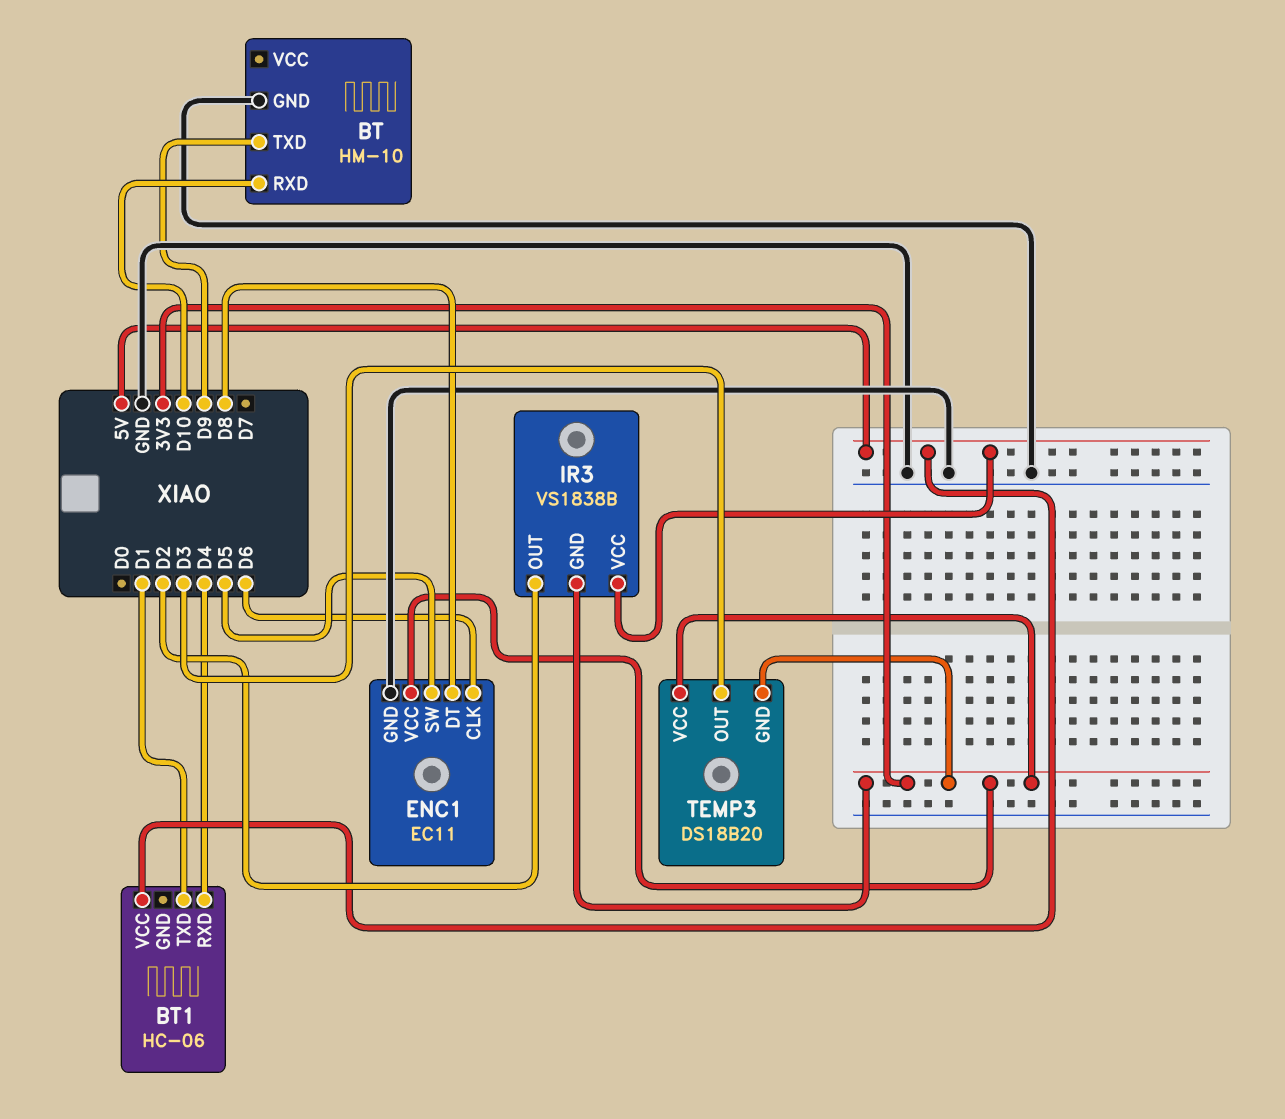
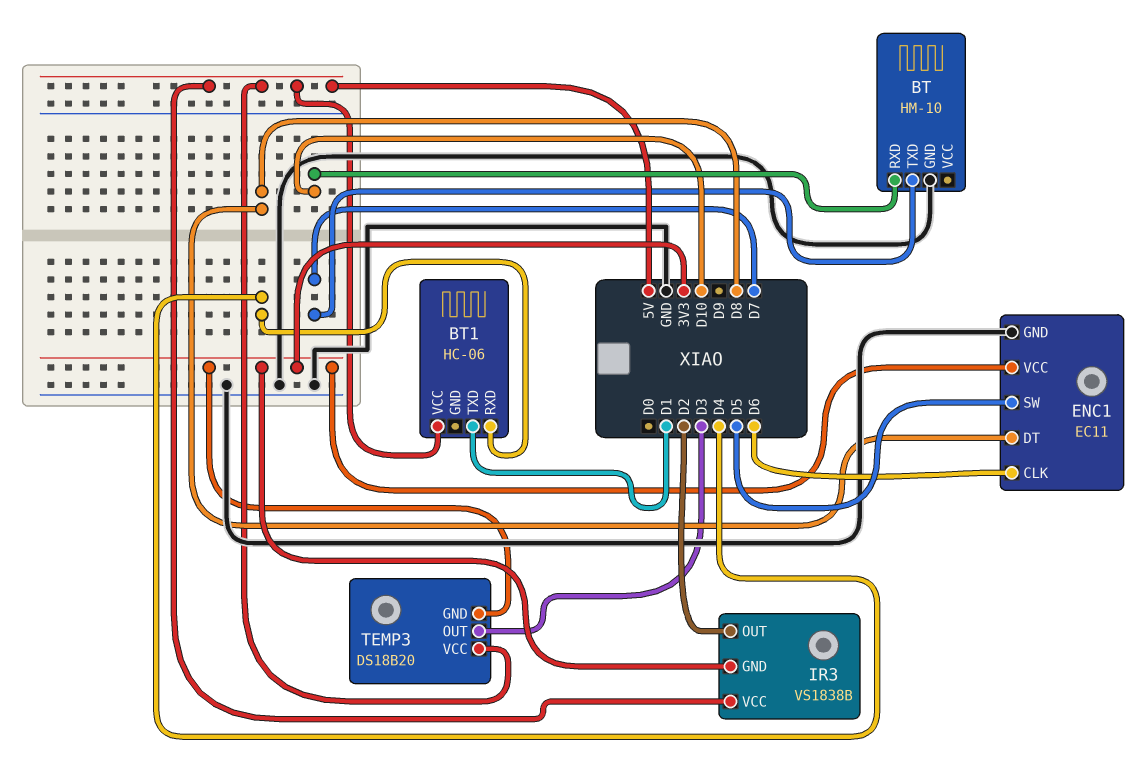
BT pin TXD: D9 -> D7
TEMP3 pin VCC: 3V3 -> 5V

